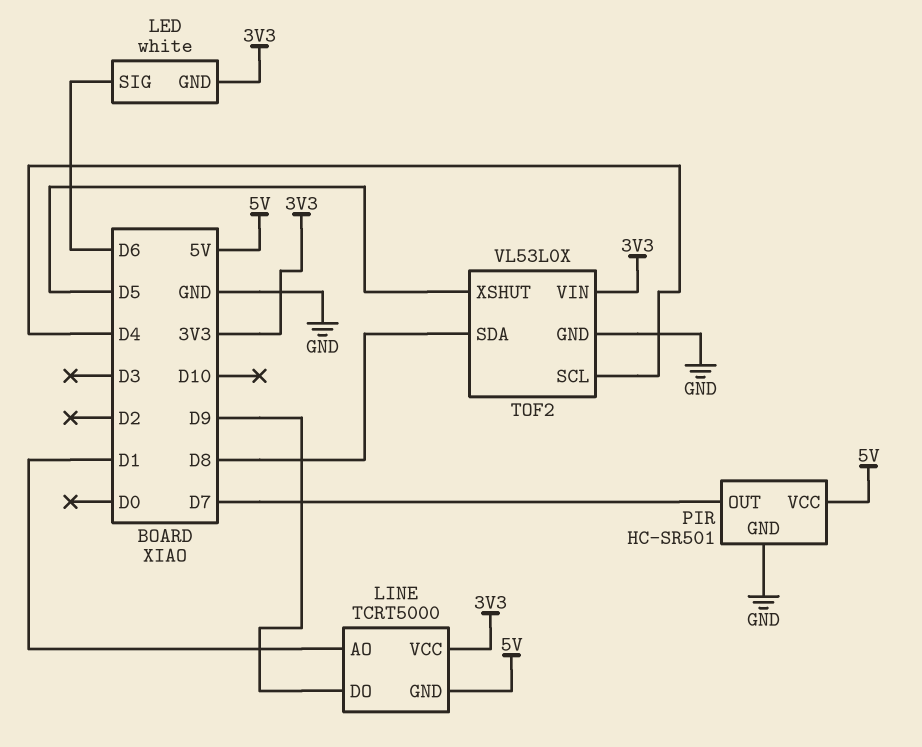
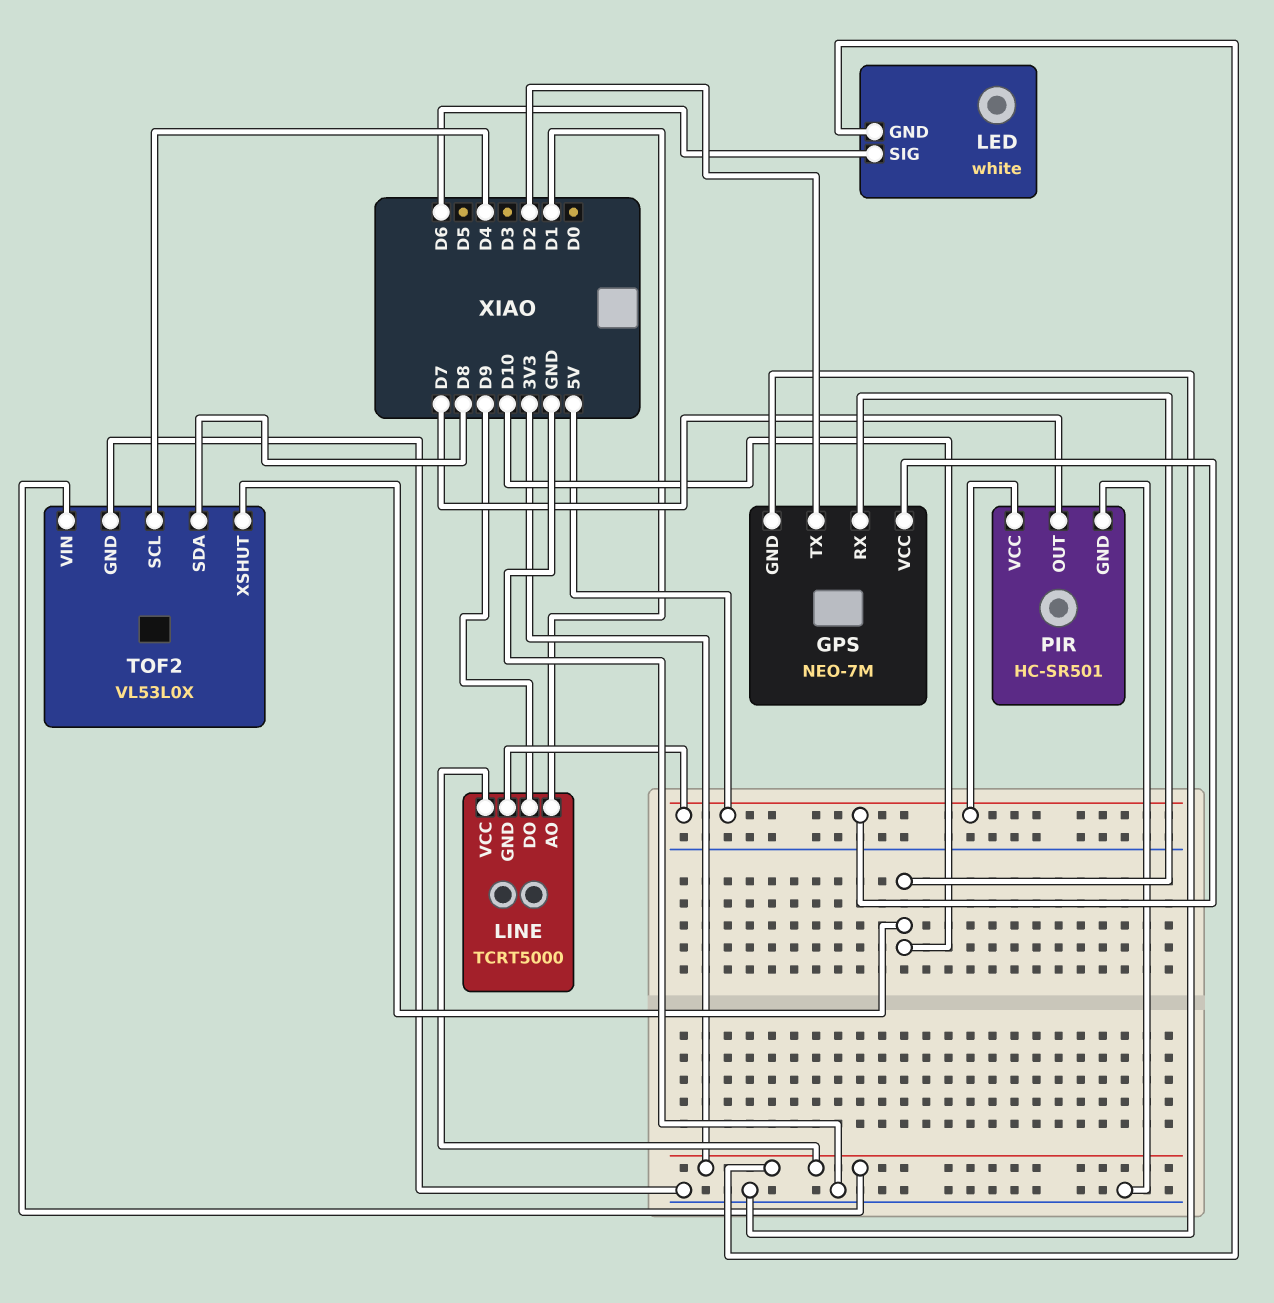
GPS: none -> NEO-7M
GPS pin GND: none -> GND
GPS pin RX: none -> D10
GPS pin TX: none -> D2
GPS pin VCC: none -> 5V
TOF2 pin XSHUT: D5 -> D10

